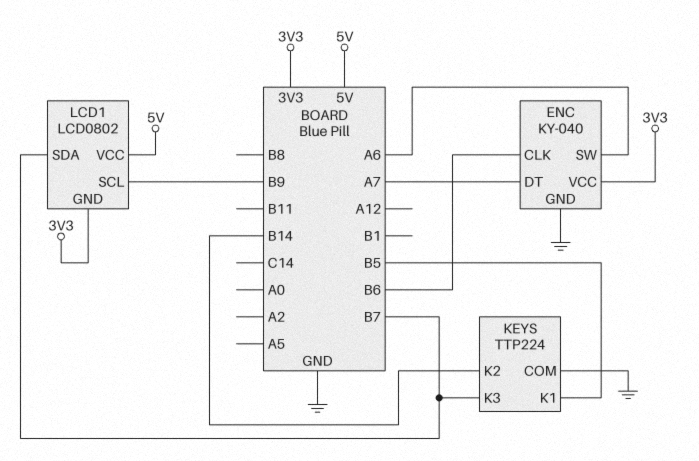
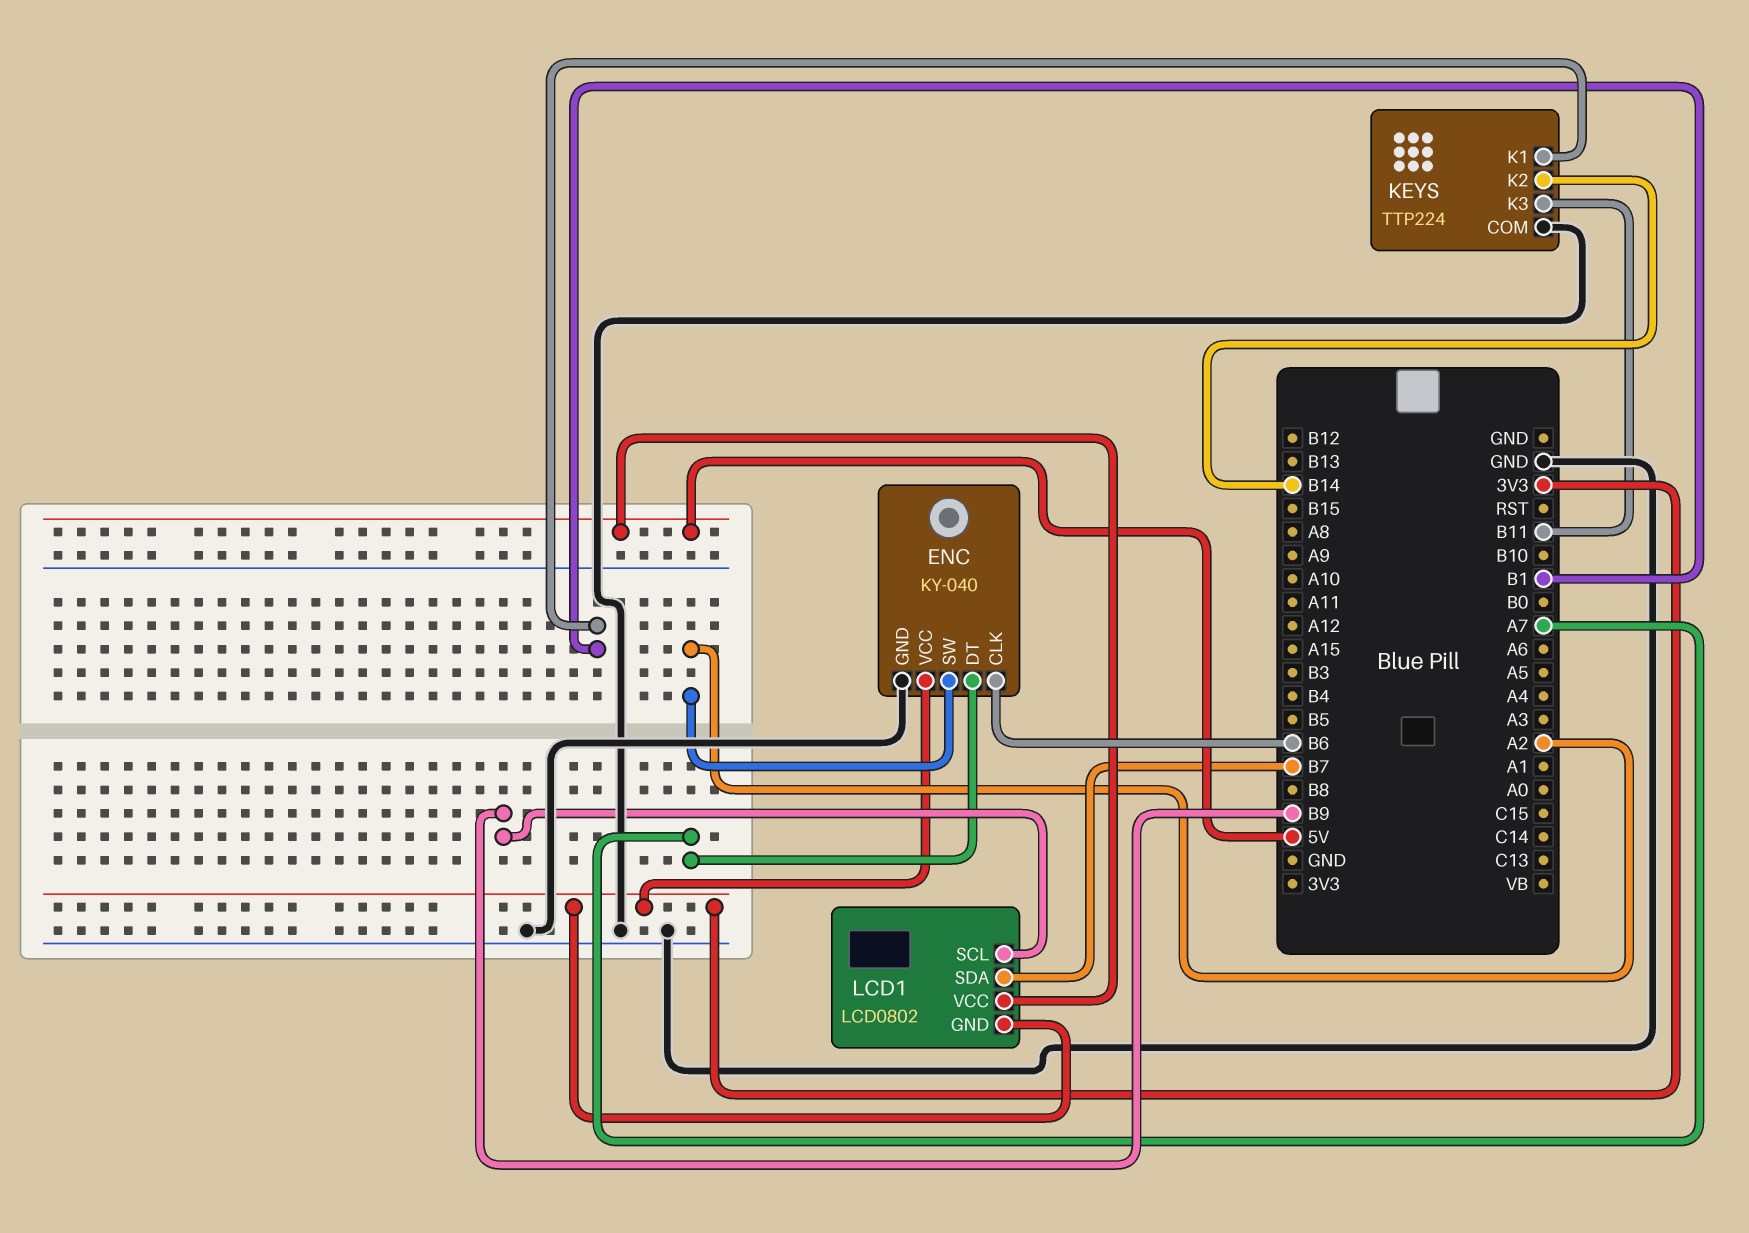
ENC pin SW: A6 -> A2
KEYS pin K1: B5 -> B1
KEYS pin K3: B7 -> B11

